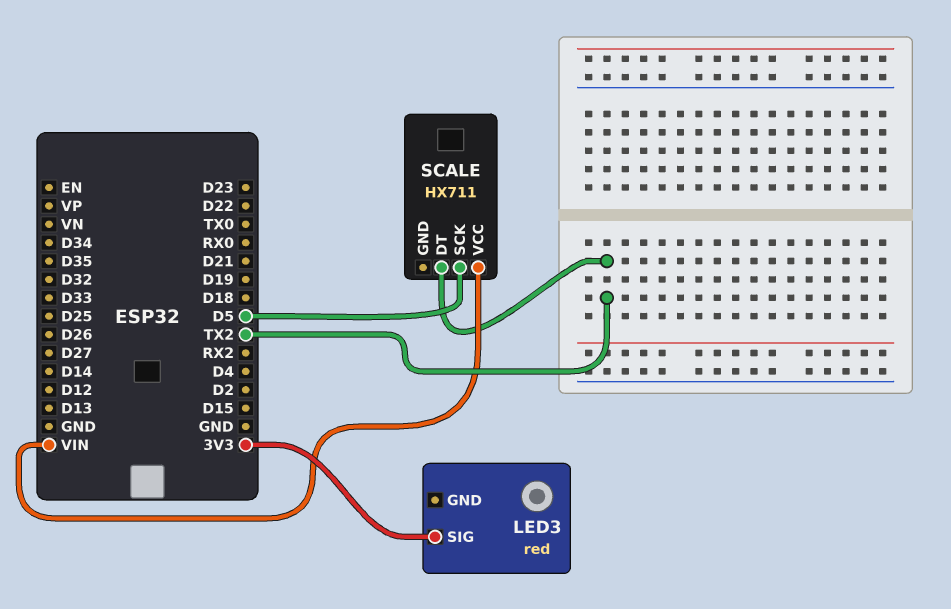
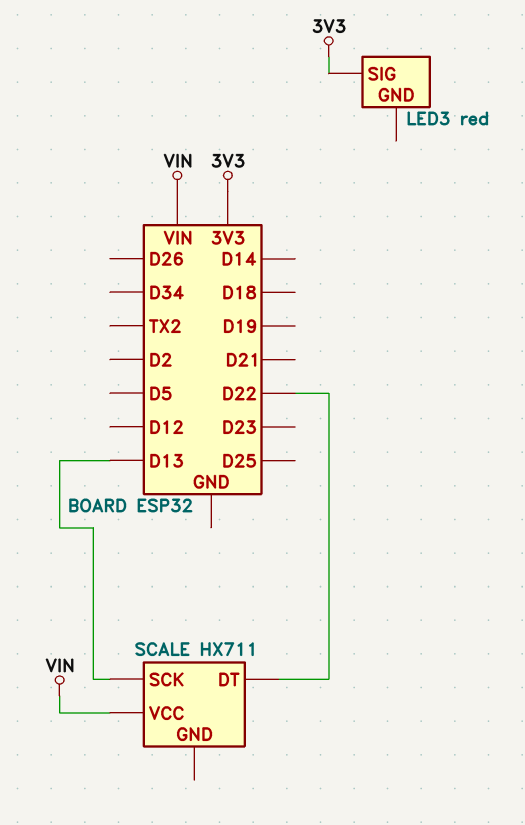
SCALE pin DT: TX2 -> D22
SCALE pin SCK: D5 -> D13

